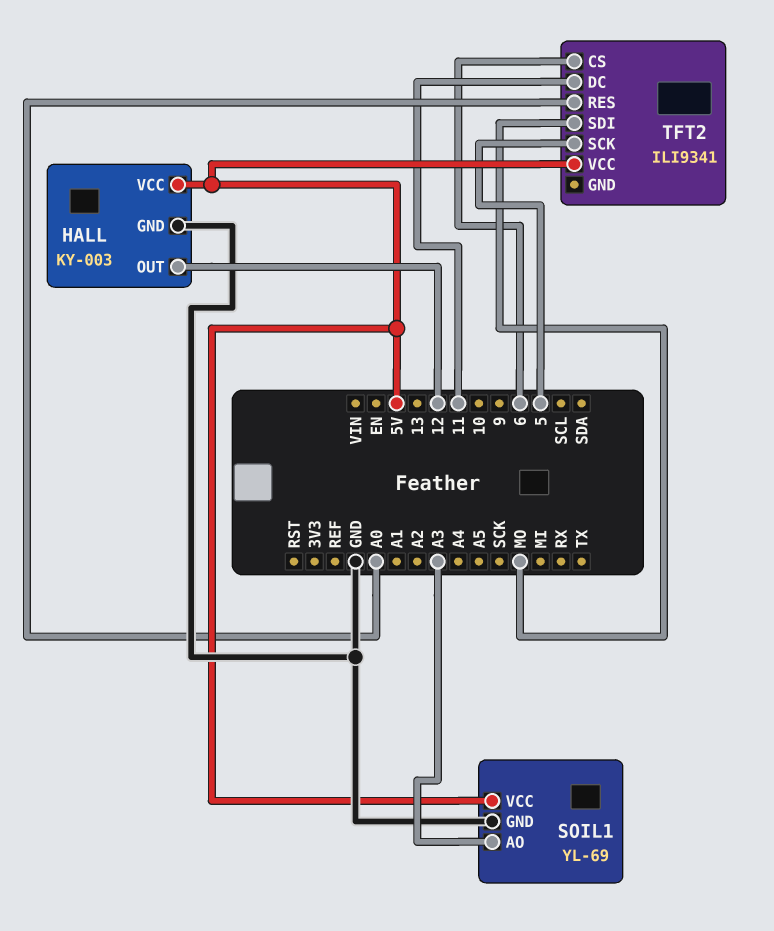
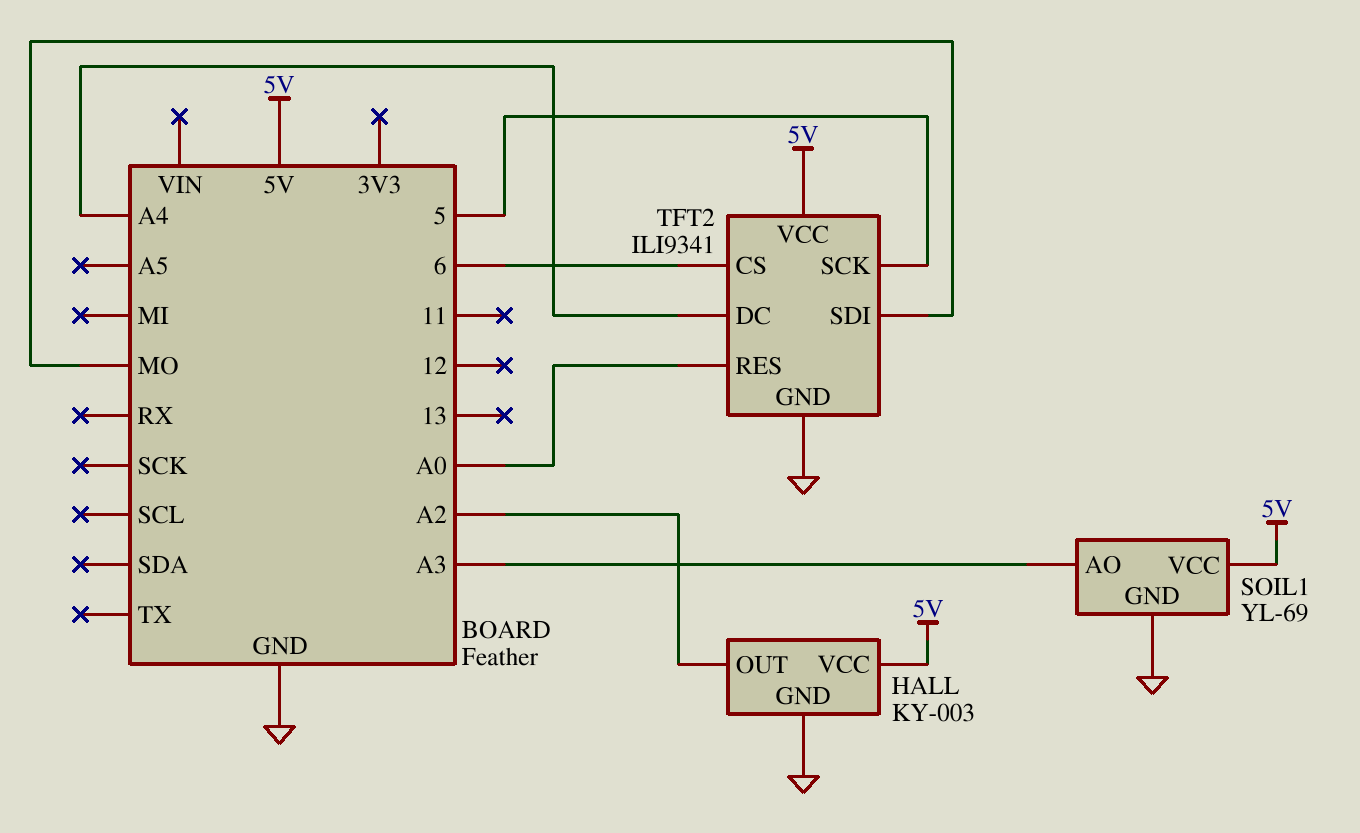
HALL pin OUT: 12 -> A2
TFT2 pin DC: 11 -> A4
TFT2 pin GND: none -> GND

